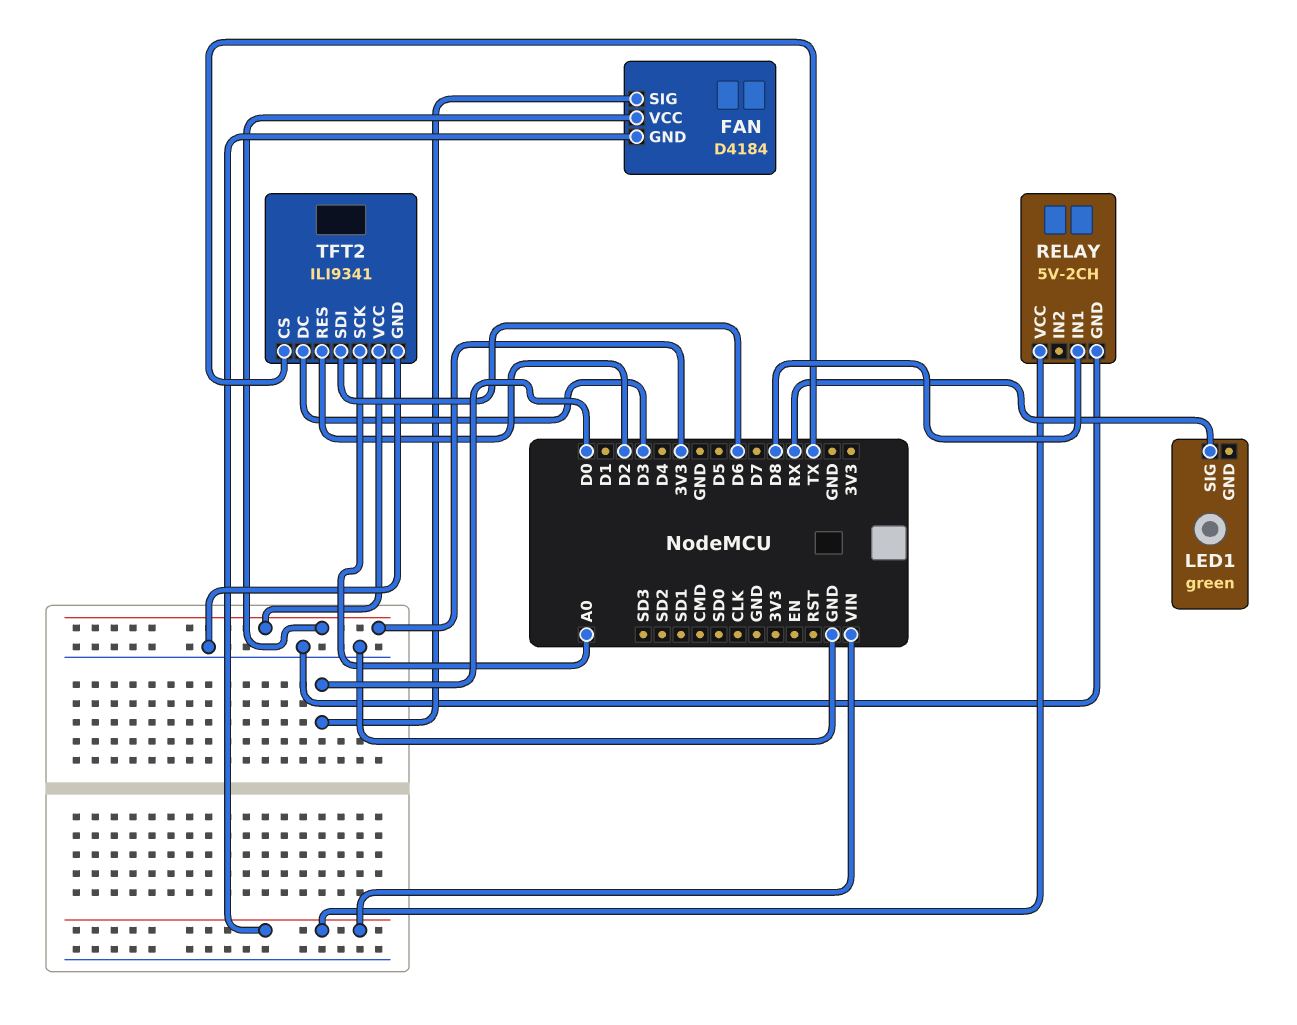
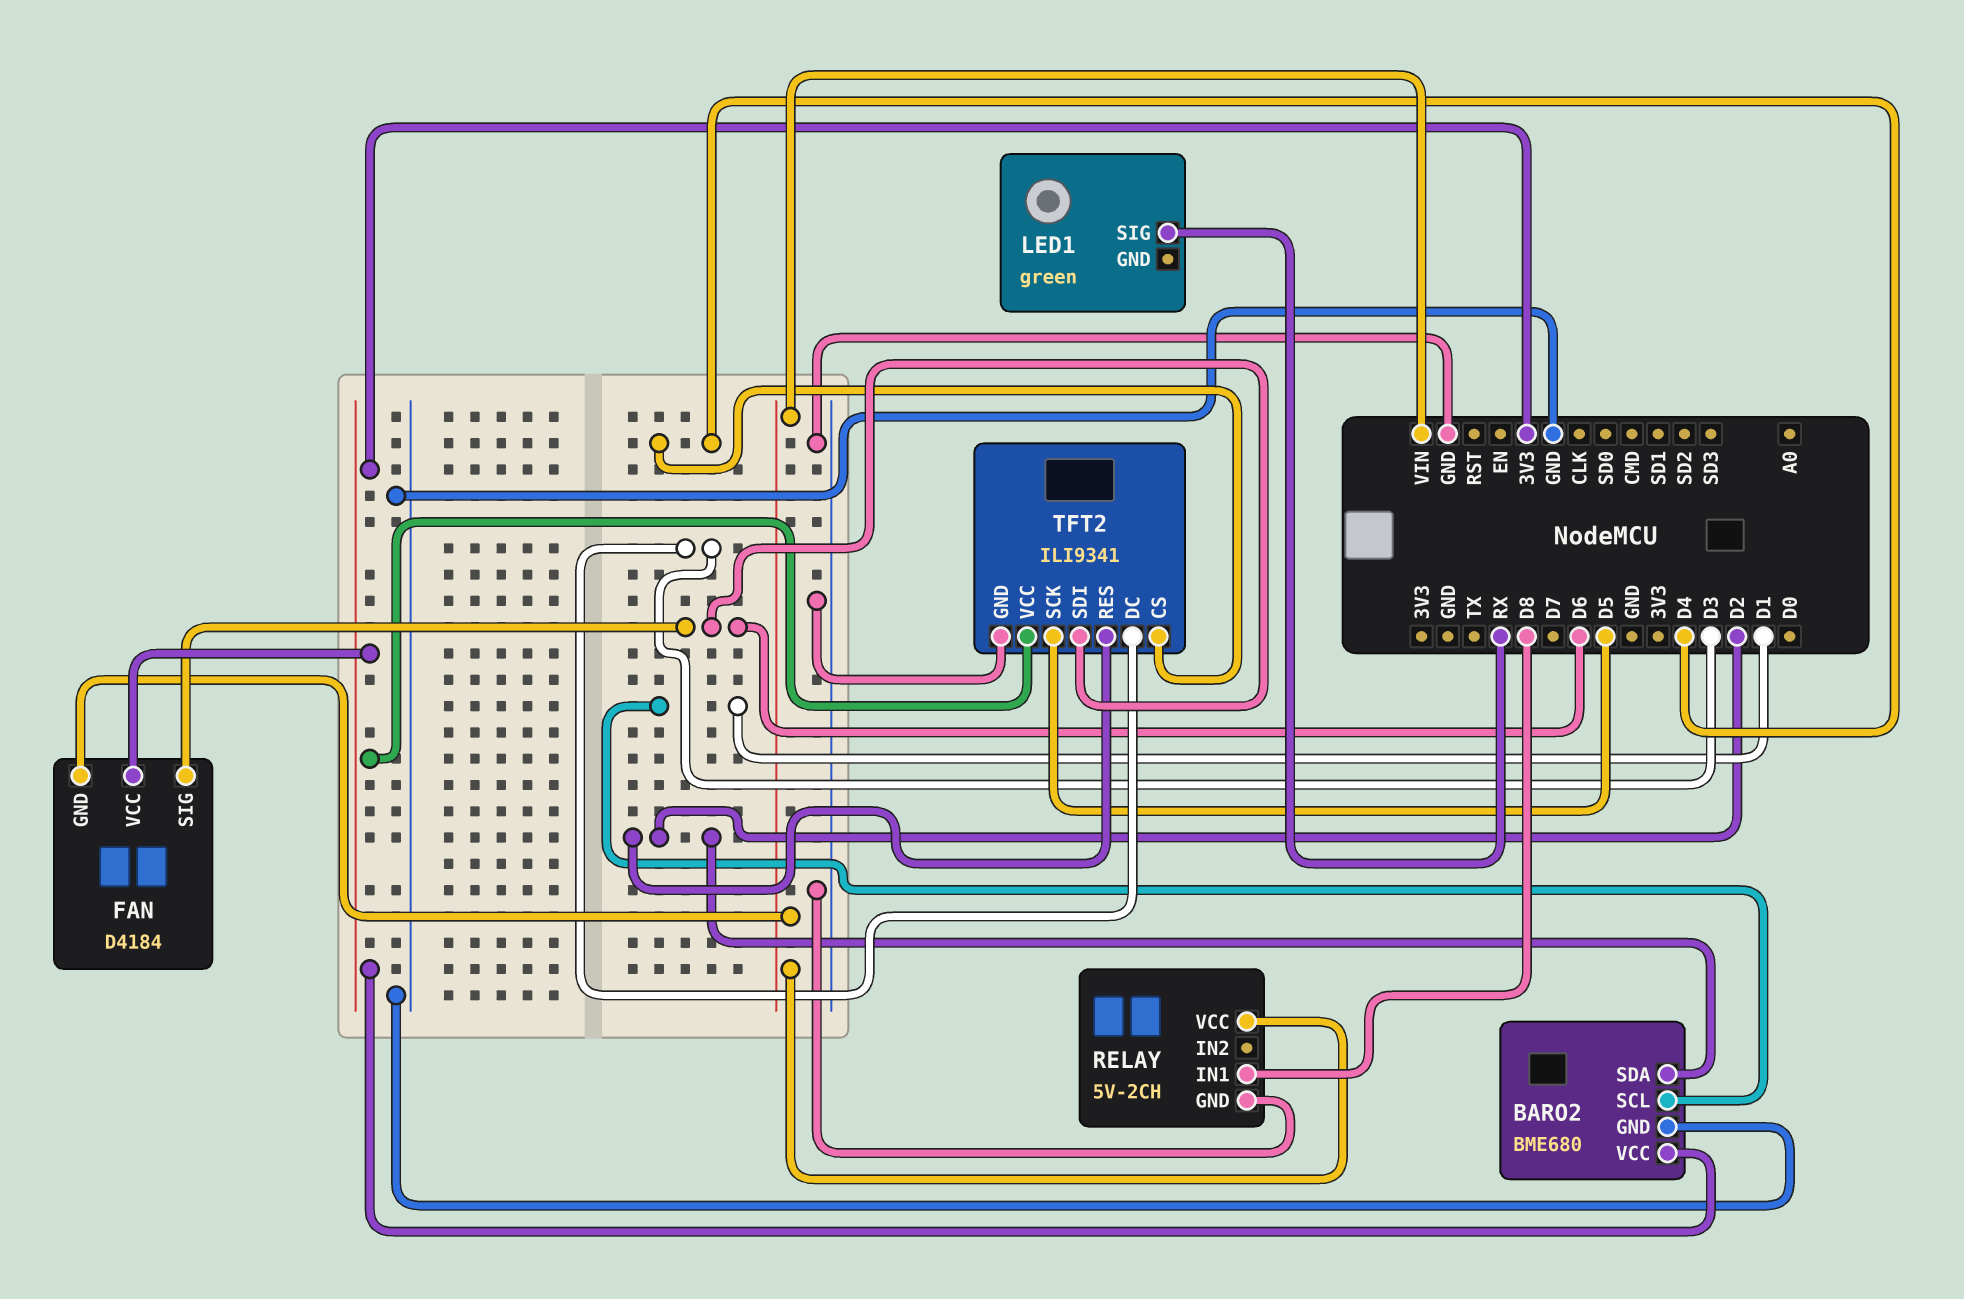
BARO2: none -> BME680
BARO2 pin GND: none -> GND
BARO2 pin SCL: none -> D1
BARO2 pin SDA: none -> D2
BARO2 pin VCC: none -> 3V3
FAN pin SIG: D0 -> D6
TFT2 pin CS: TX -> D4
TFT2 pin SCK: A0 -> D5

